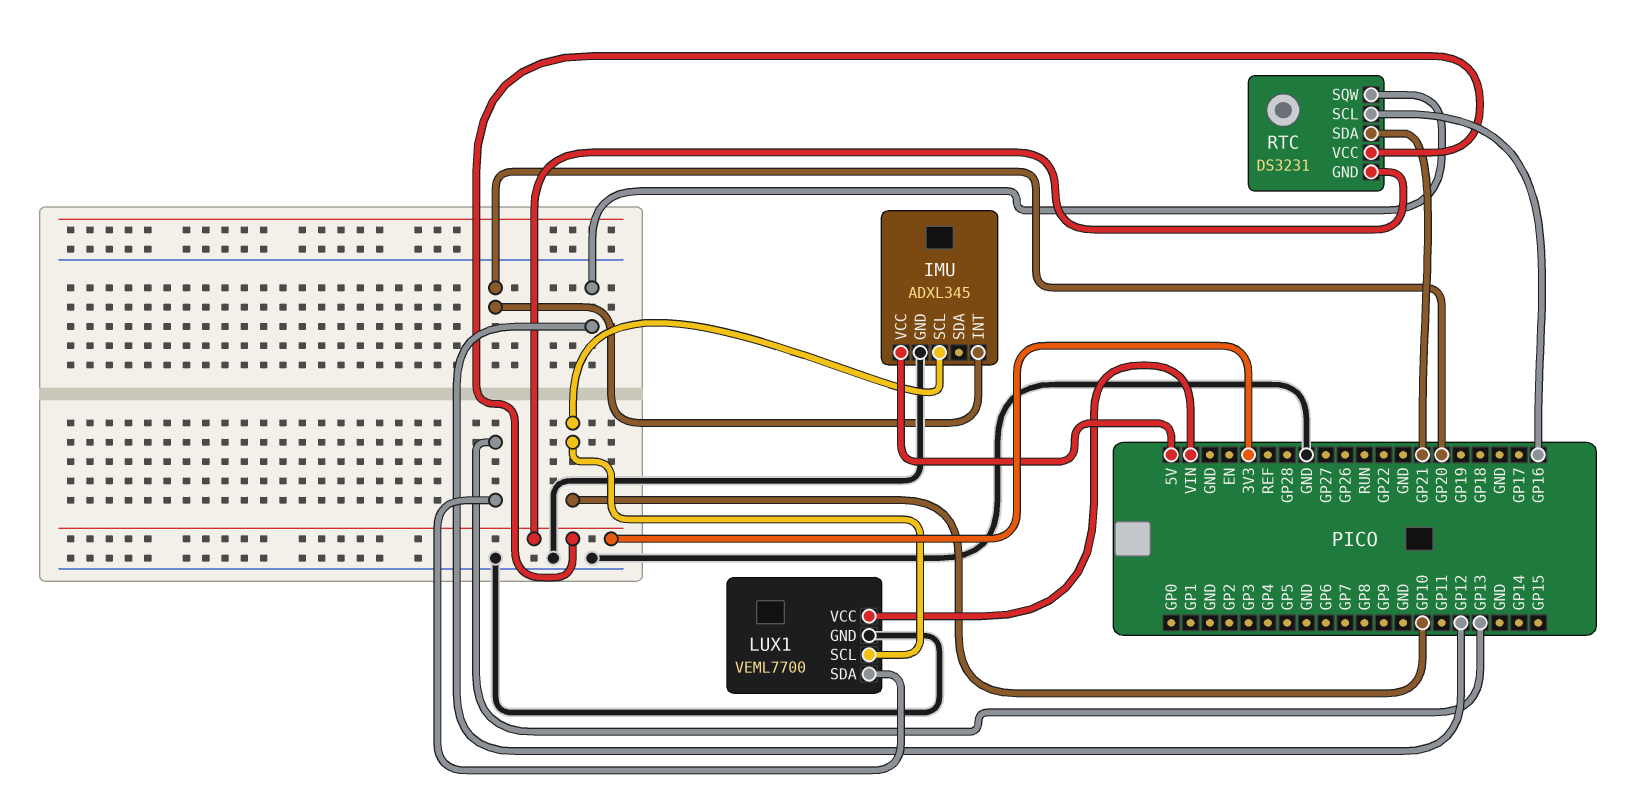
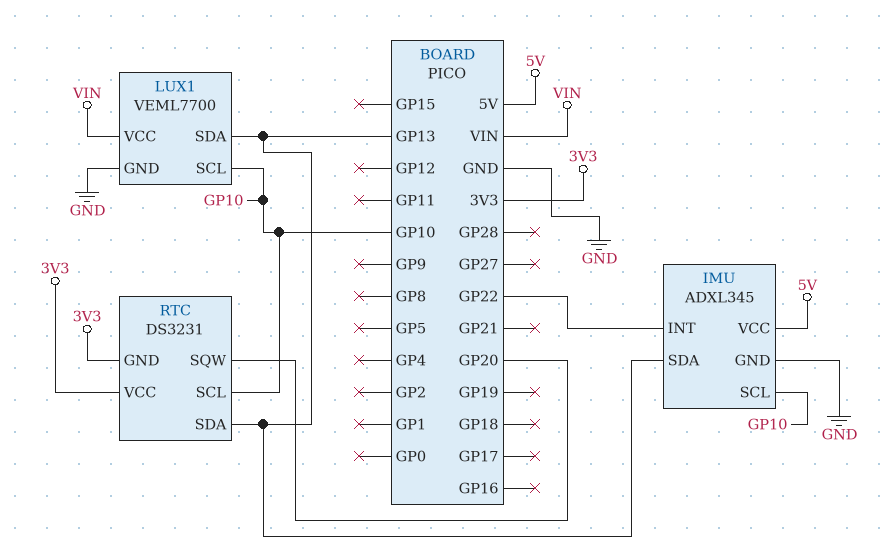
IMU pin INT: GP20 -> GP22
IMU pin SDA: none -> GP13
RTC pin SCL: GP16 -> GP10
RTC pin SDA: GP21 -> GP13
RTC pin SQW: GP12 -> GP20

